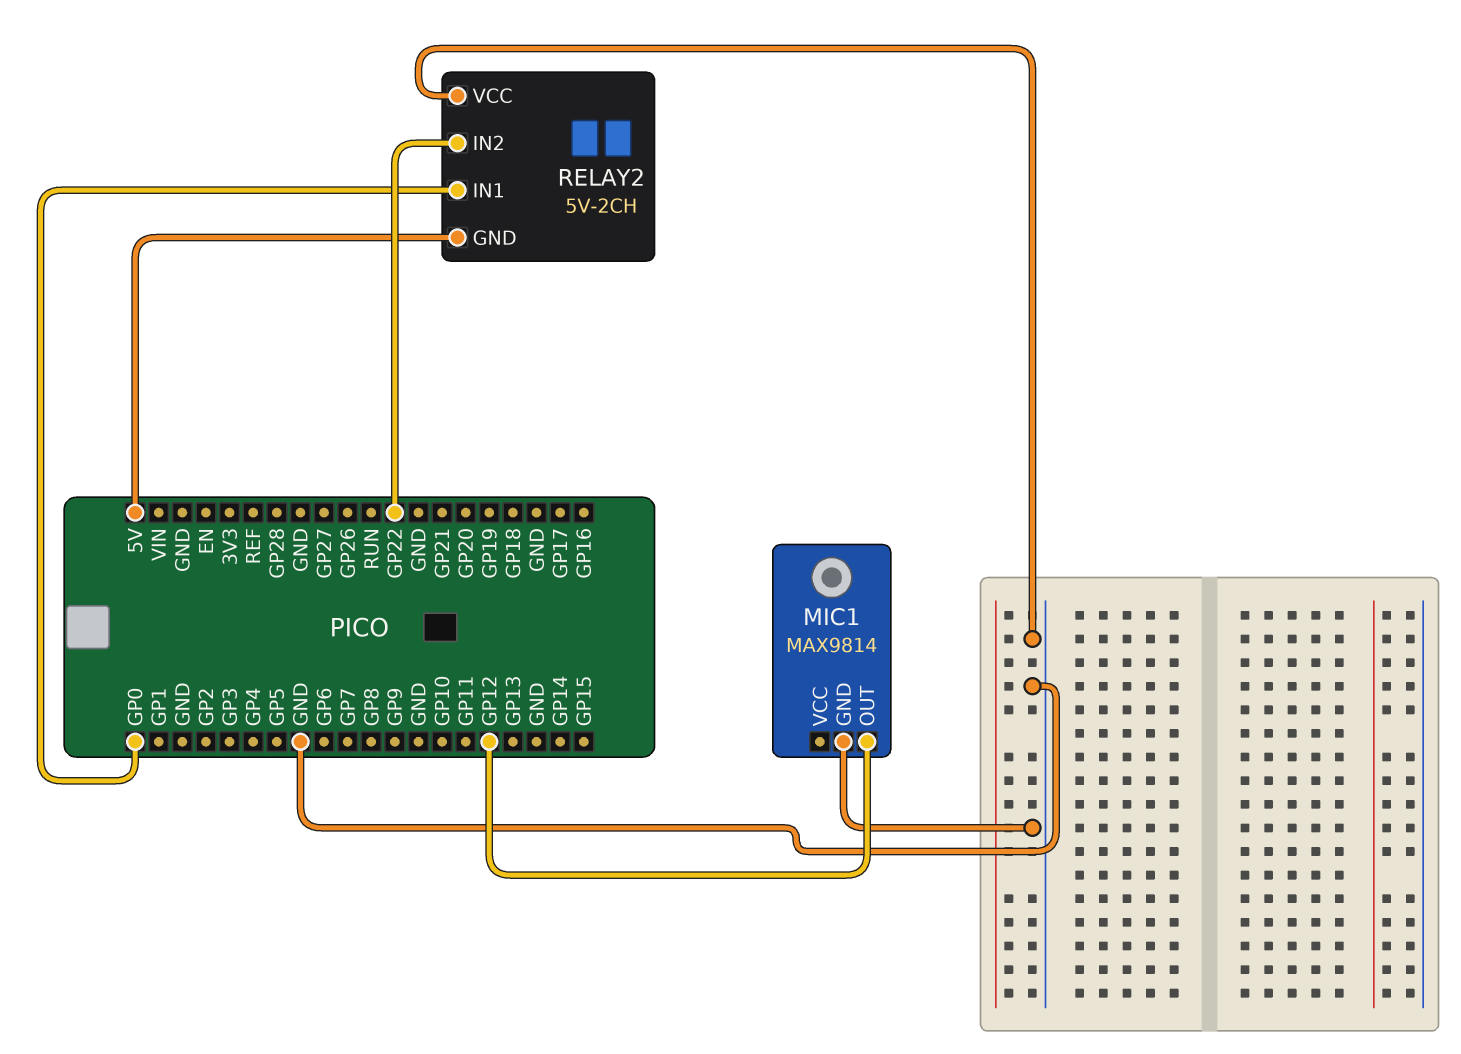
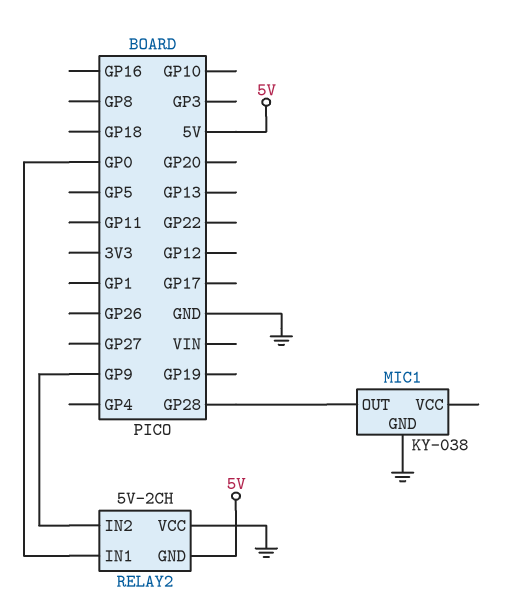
MIC1: MAX9814 -> KY-038
MIC1 pin OUT: GP12 -> GP28
RELAY2 pin IN2: GP22 -> GP9

